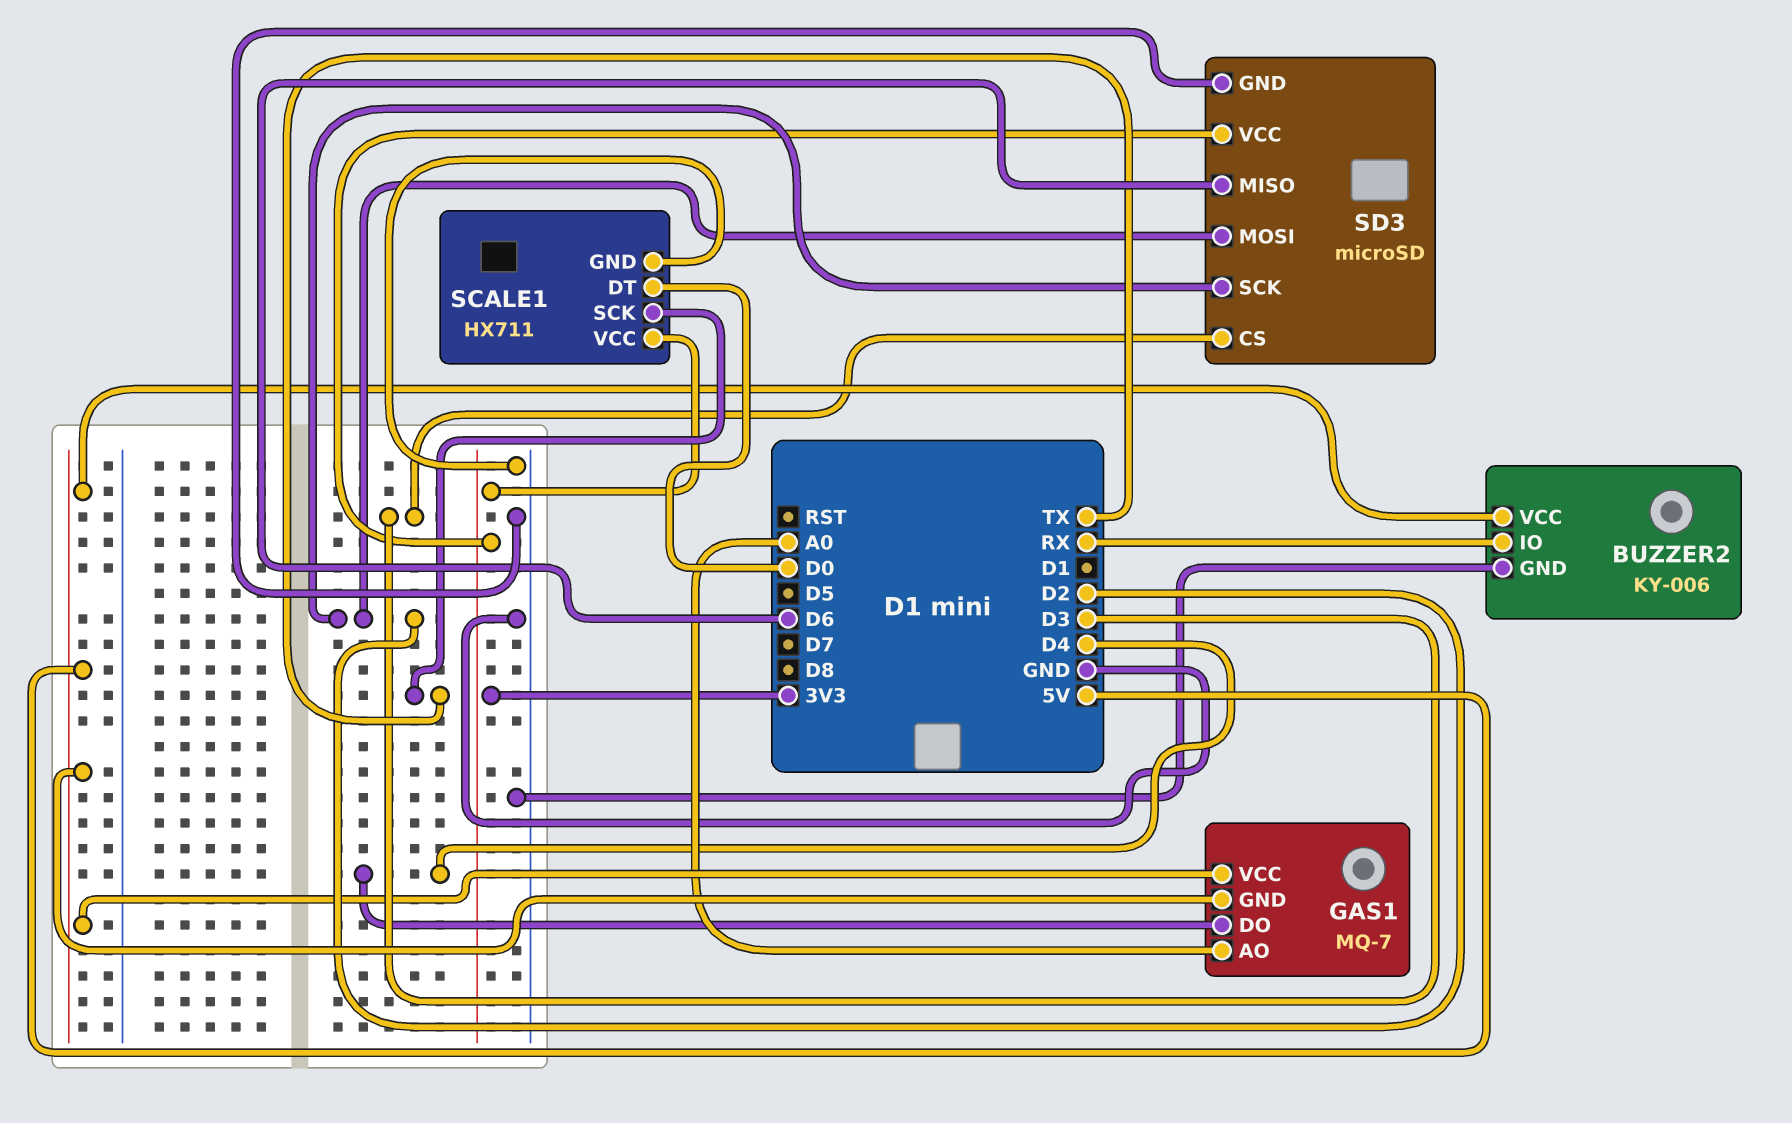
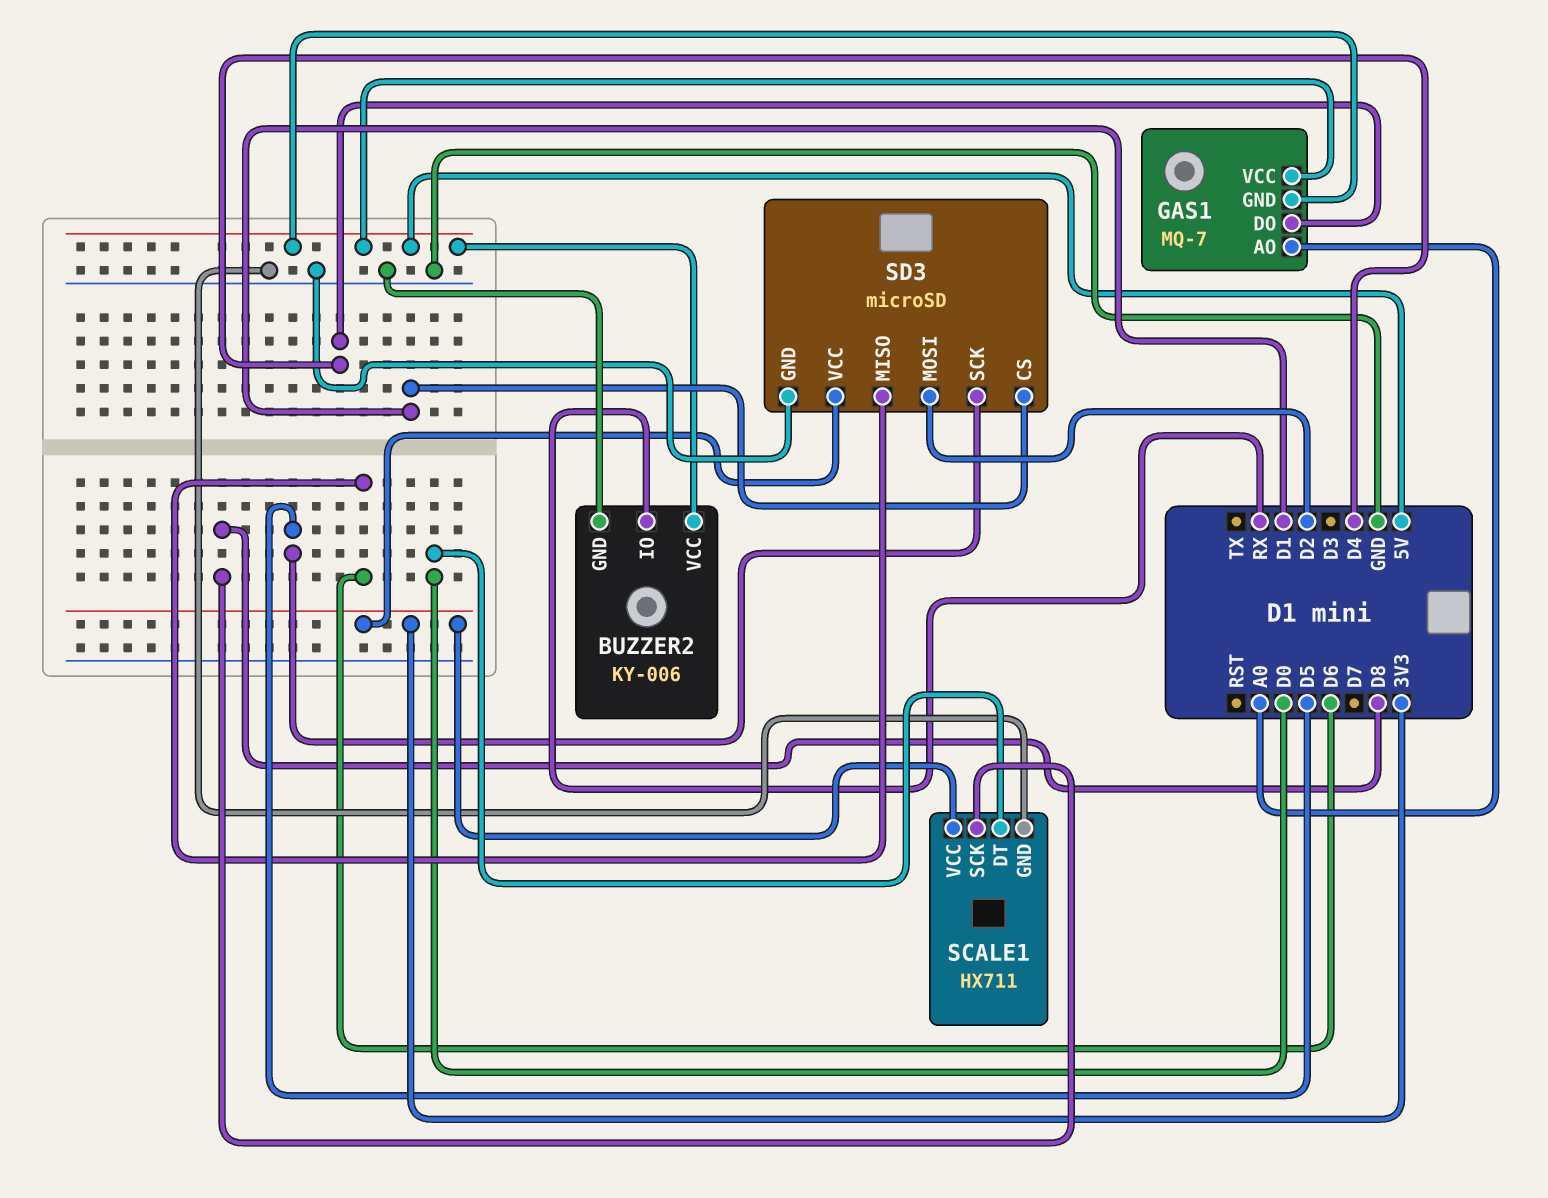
SCALE1 pin SCK: TX -> D8
SD3 pin CS: D3 -> D1
SD3 pin SCK: D2 -> D5

